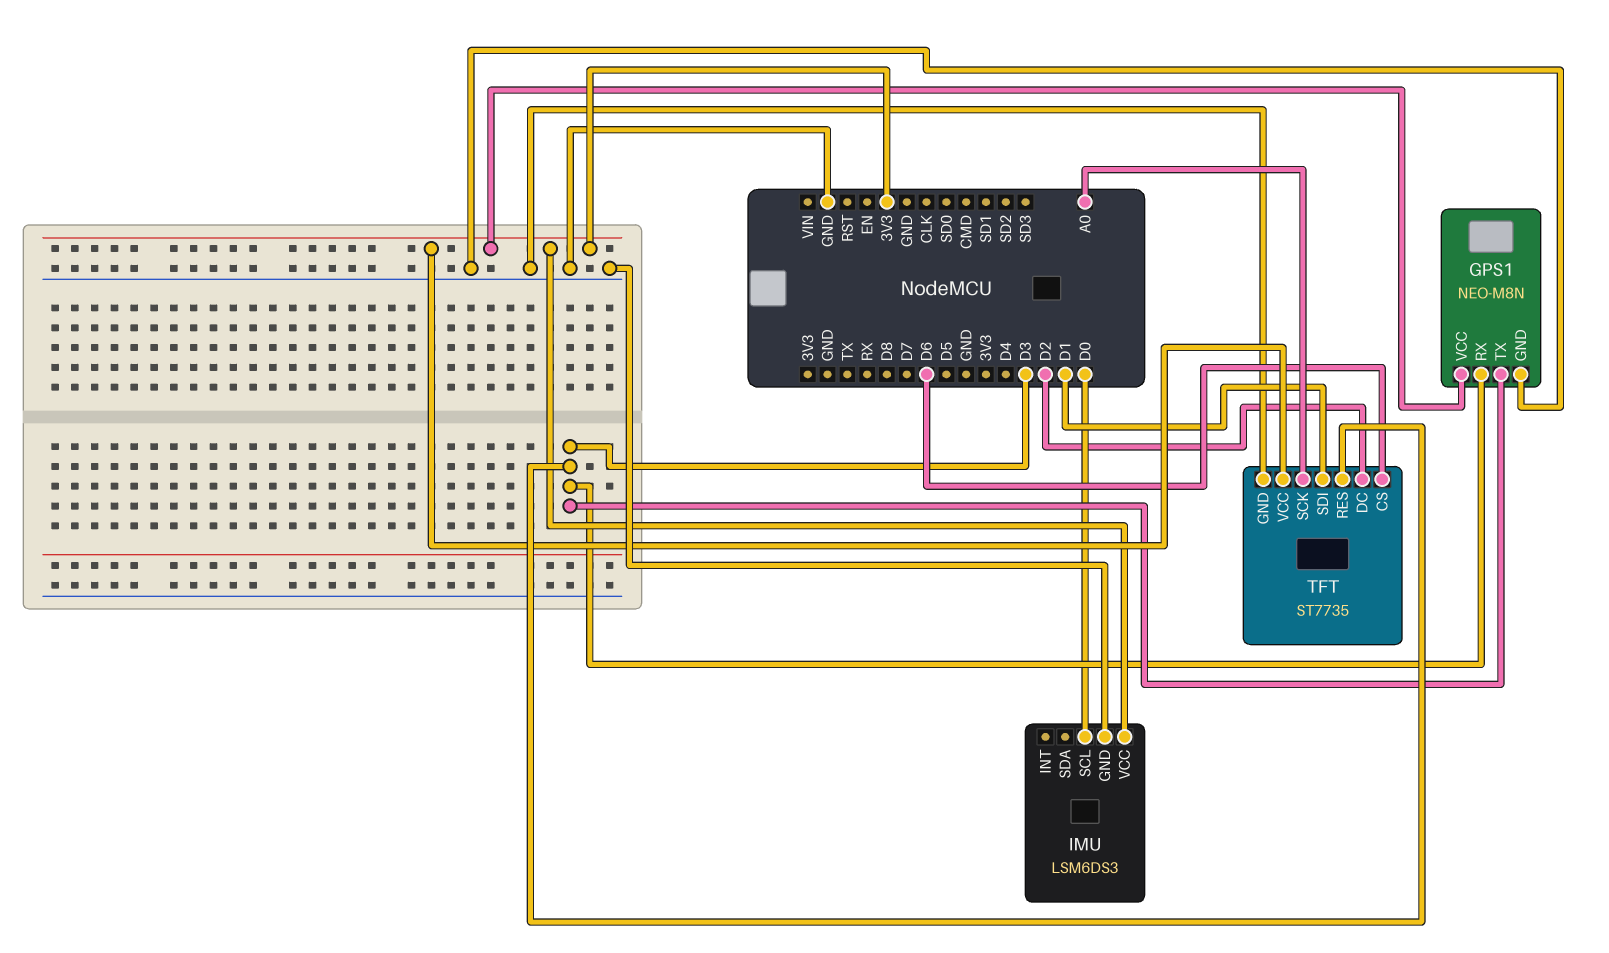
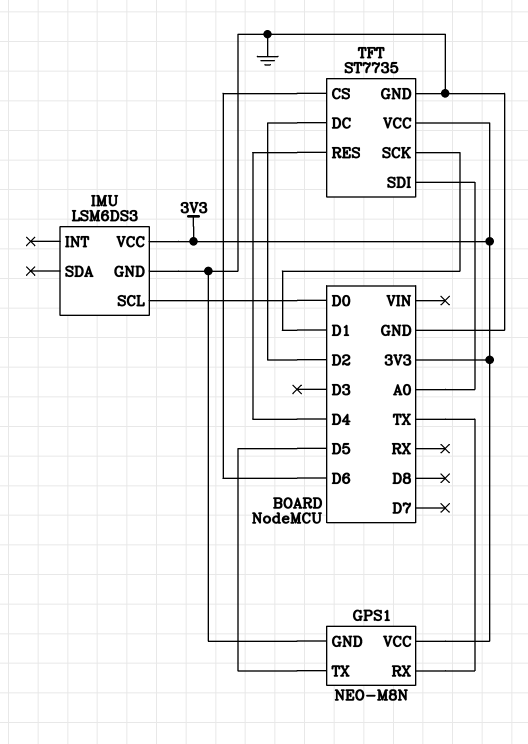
GPS1 pin RX: D3 -> TX
GPS1 pin TX: D3 -> D5
TFT pin RES: D3 -> D4
TFT pin SCK: A0 -> D1
TFT pin SDI: D1 -> A0

